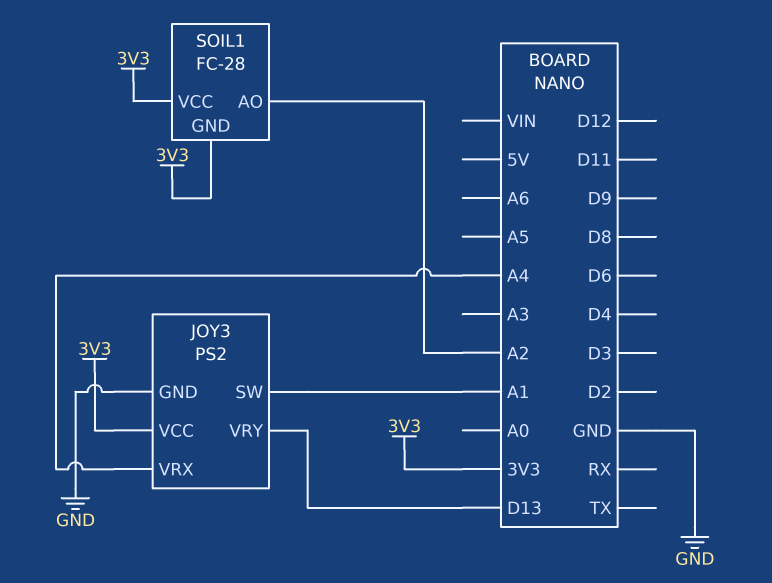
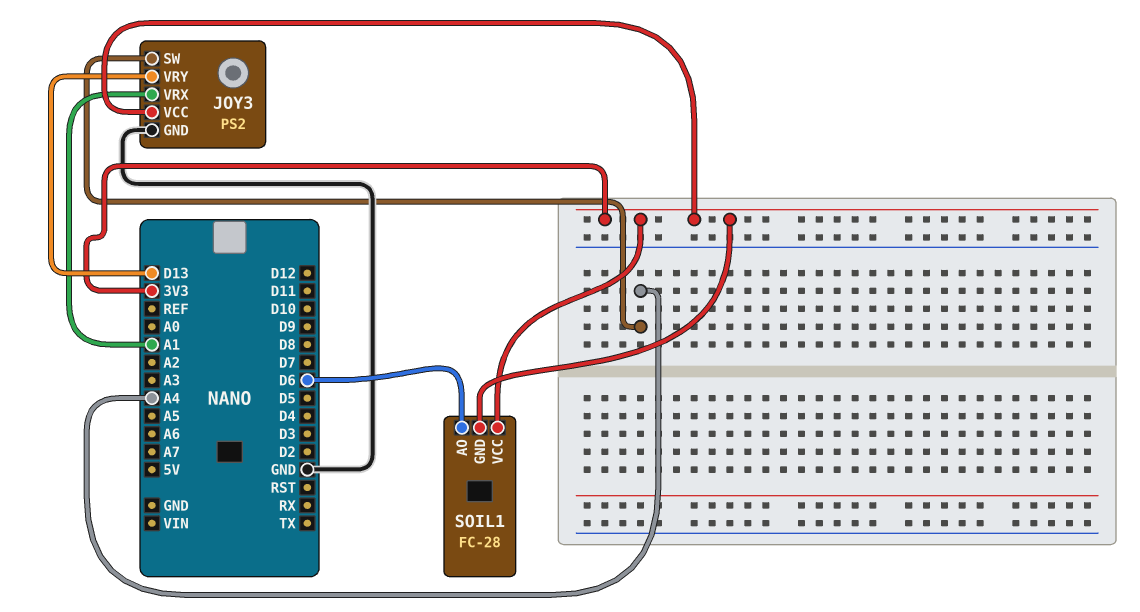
JOY3 pin SW: A1 -> A4
JOY3 pin VRX: A4 -> A1
SOIL1 pin AO: A2 -> D6

